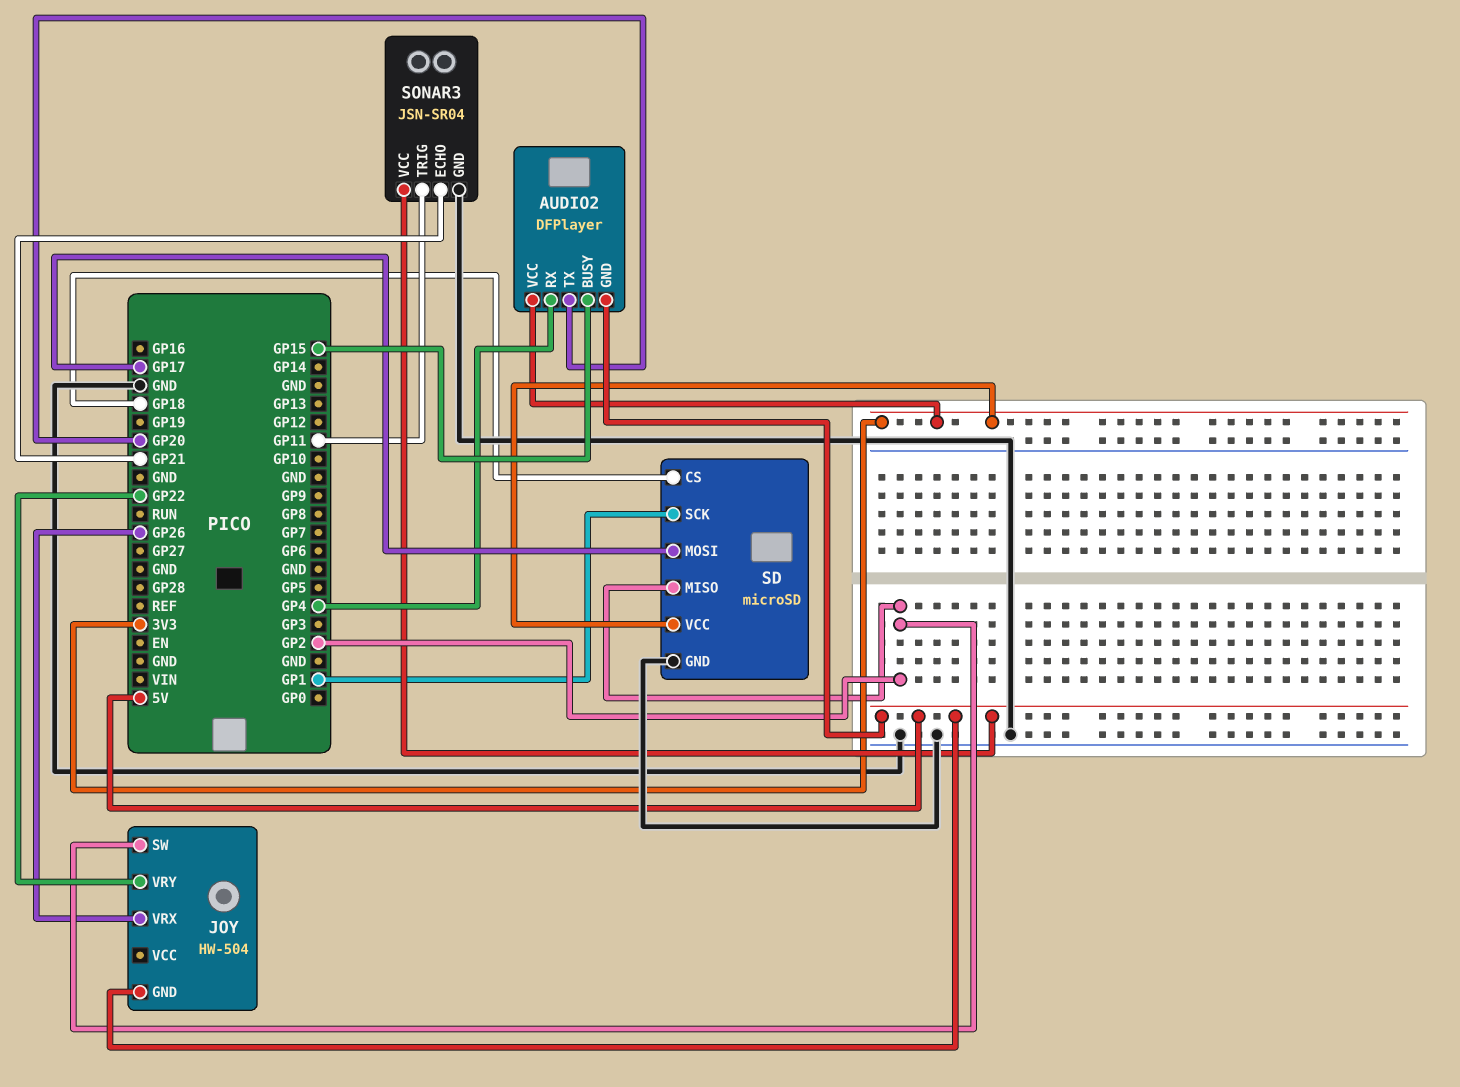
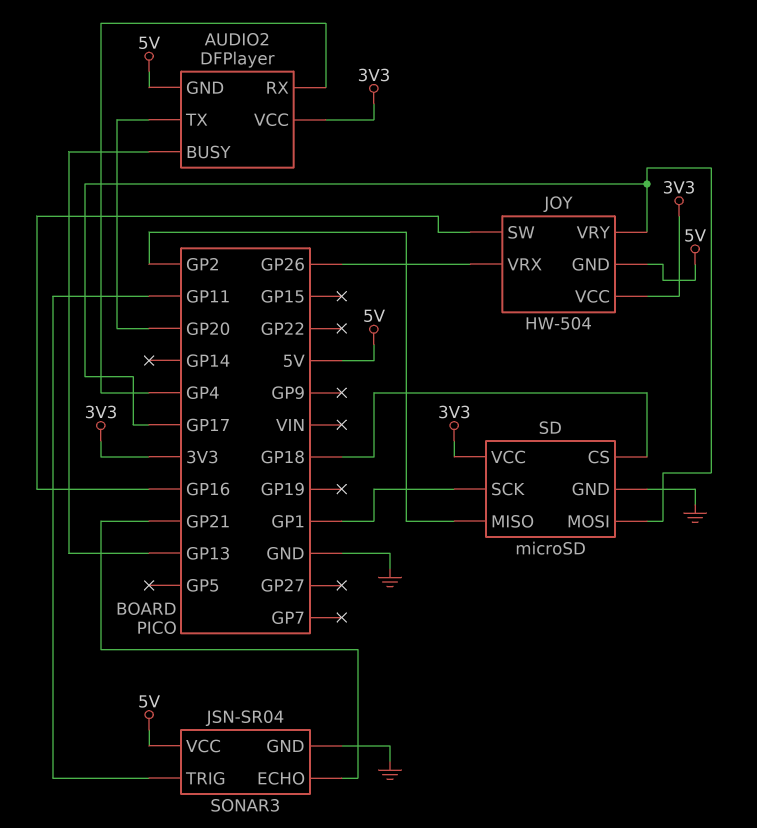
AUDIO2 pin BUSY: GP15 -> GP13
JOY pin SW: GP2 -> GP16
JOY pin VCC: none -> 3V3
JOY pin VRY: GP22 -> GP17

